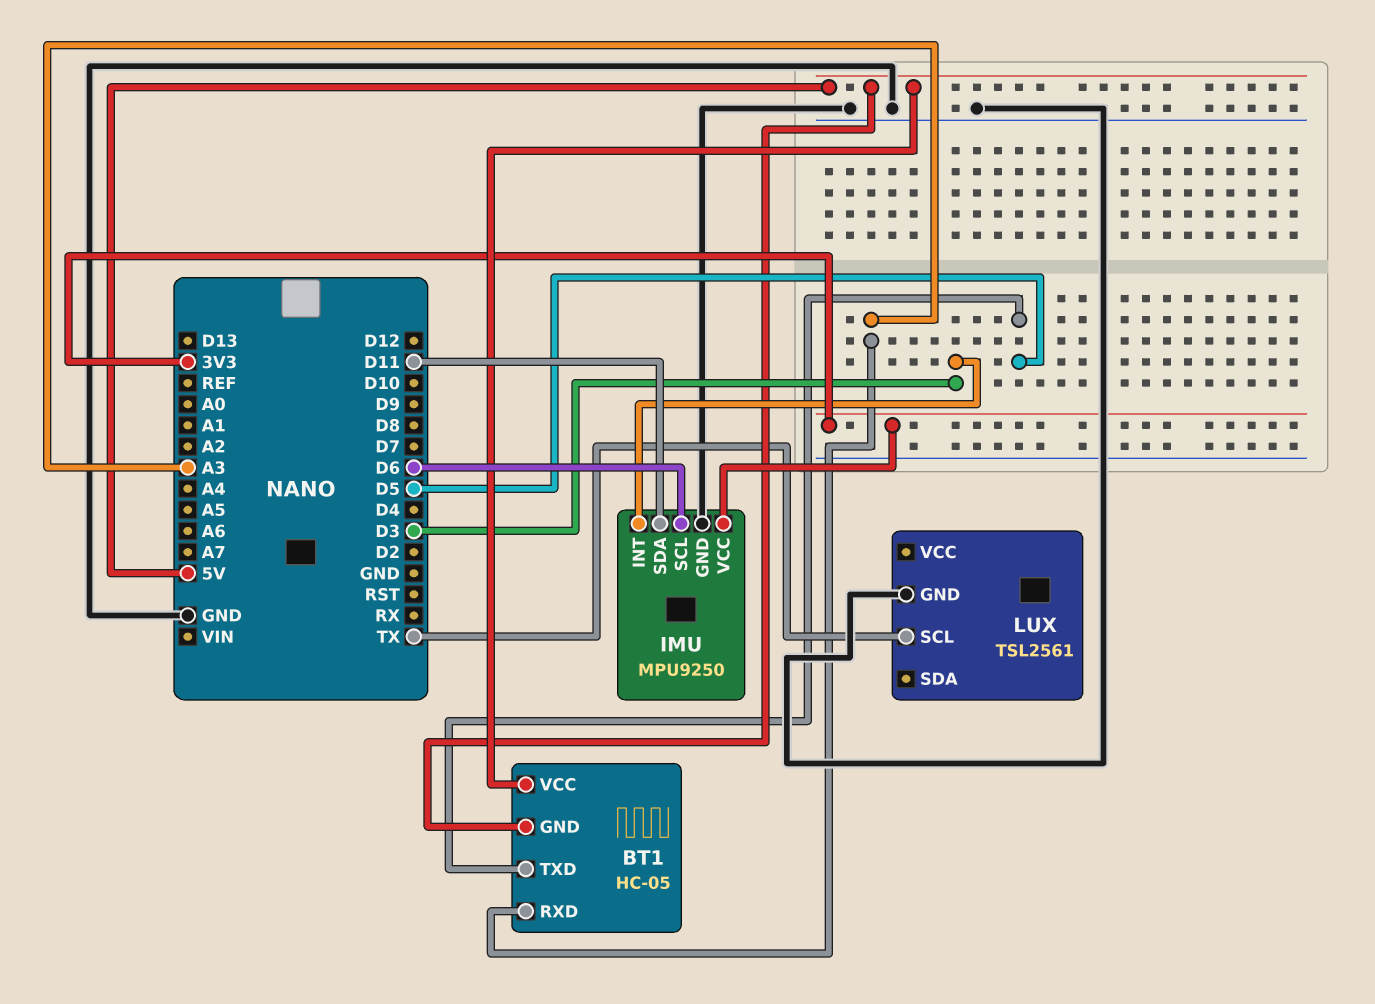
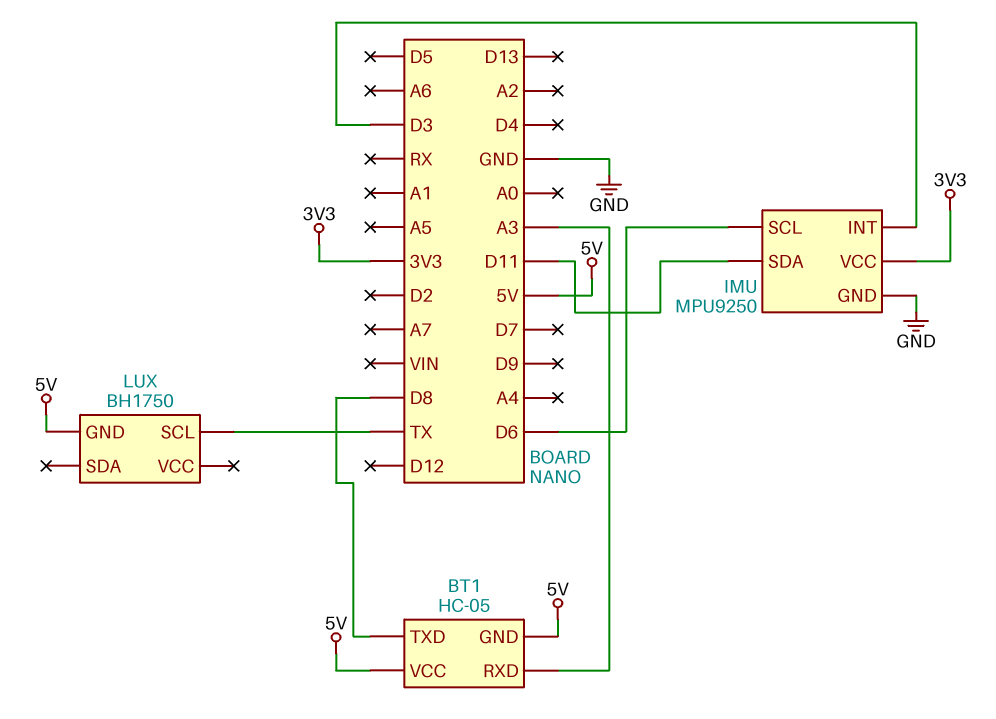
BT1 pin TXD: D5 -> D8
LUX: TSL2561 -> BH1750
LUX pin GND: GND -> 5V

